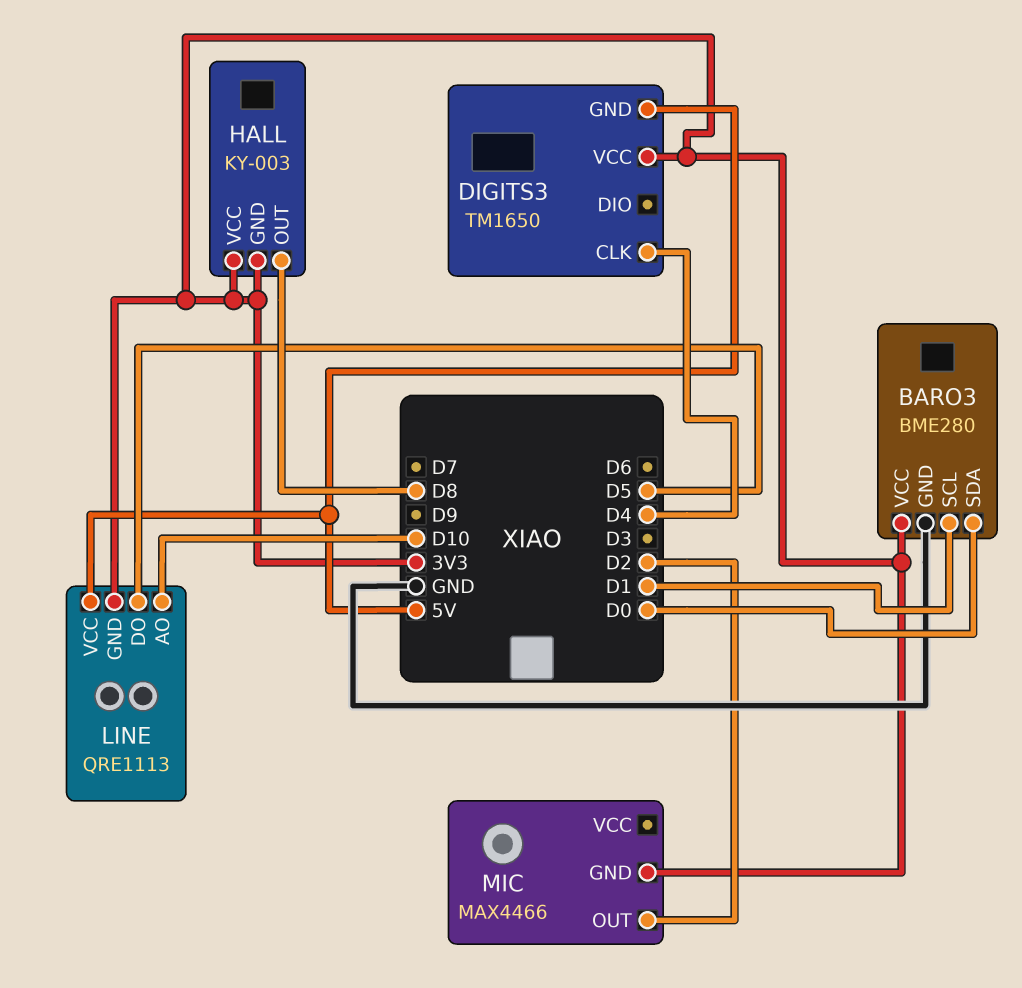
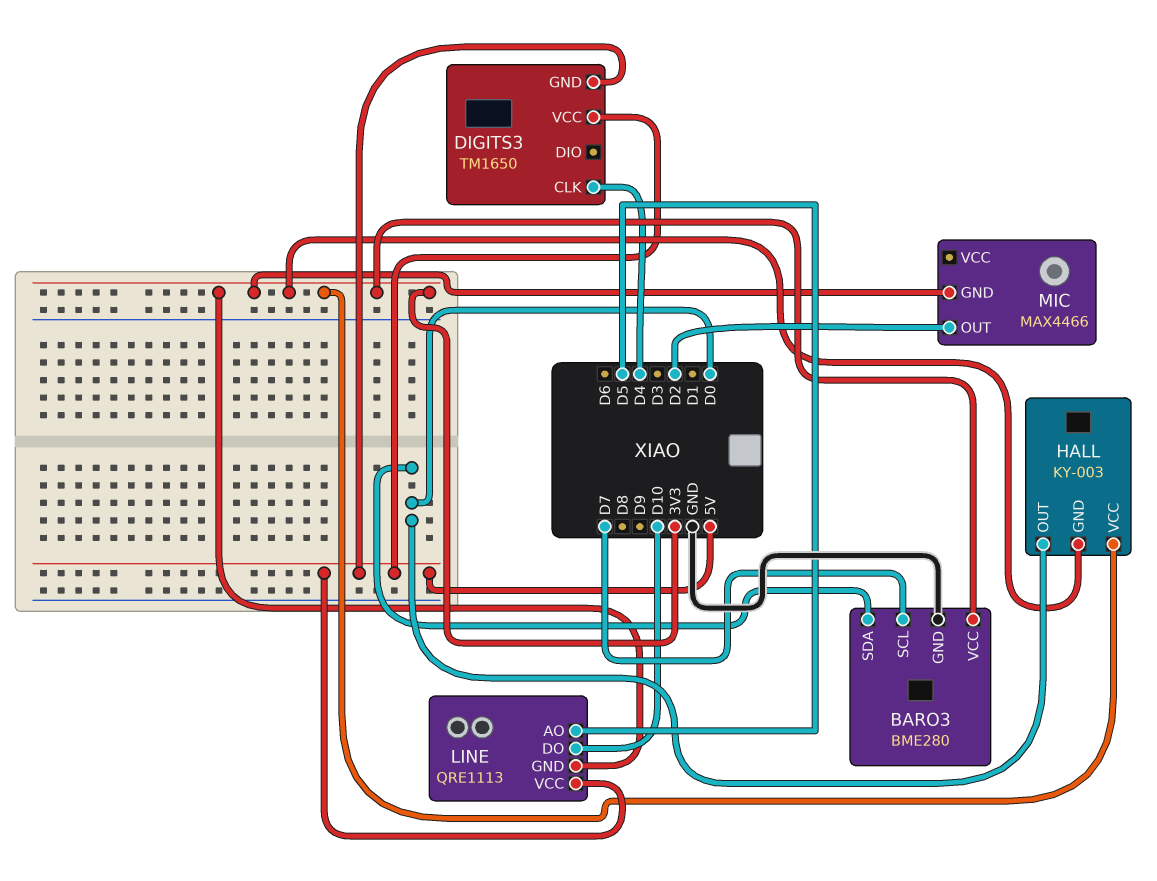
BARO3 pin SCL: D1 -> D7
DIGITS3 pin VCC: 3V3 -> 5V
HALL pin OUT: D8 -> D0
LINE pin AO: D10 -> D5
LINE pin DO: D5 -> D10

